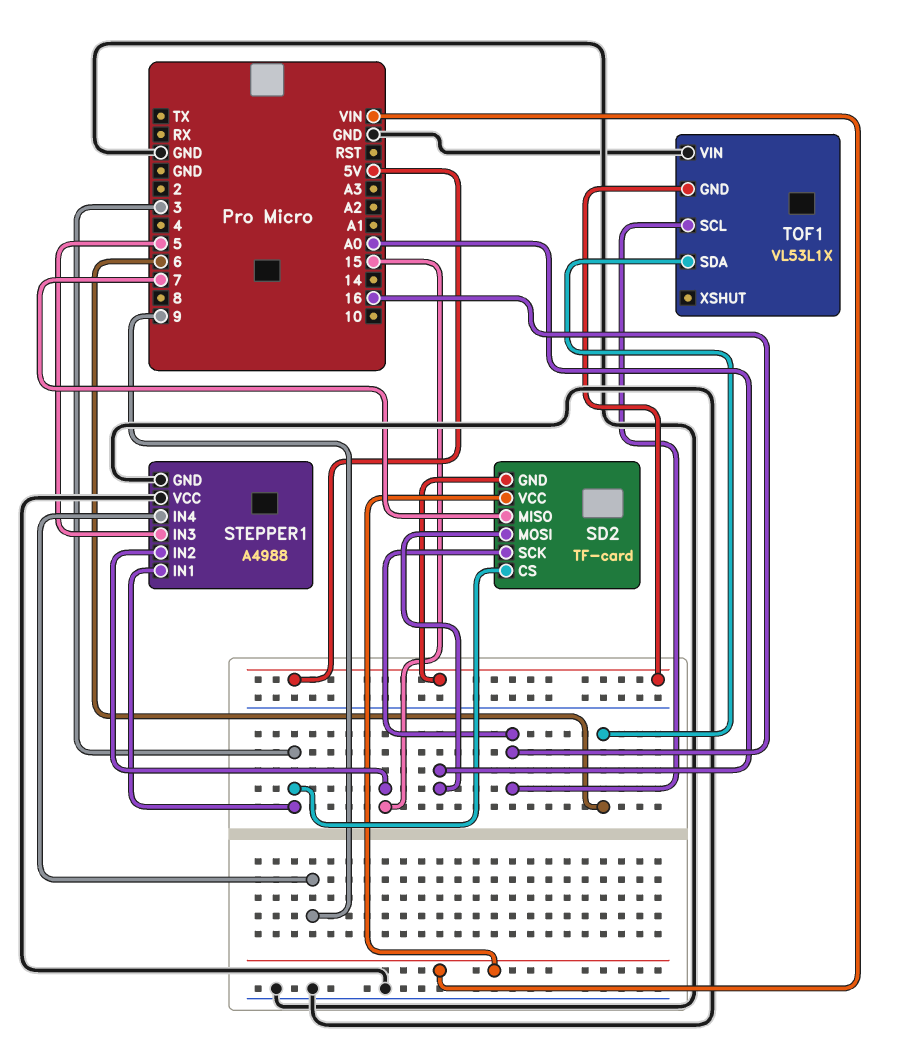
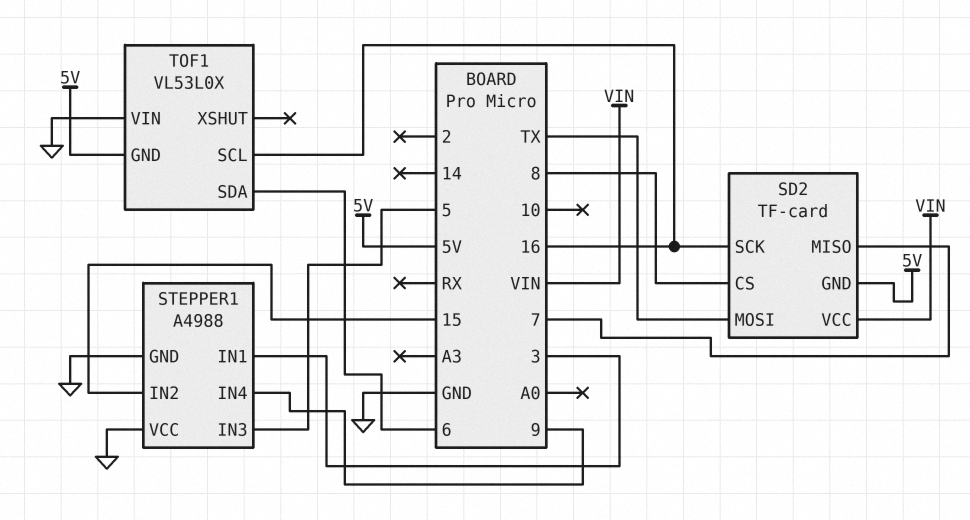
SD2 pin CS: 3 -> 8
SD2 pin MOSI: A0 -> TX
TOF1: VL53L1X -> VL53L0X

